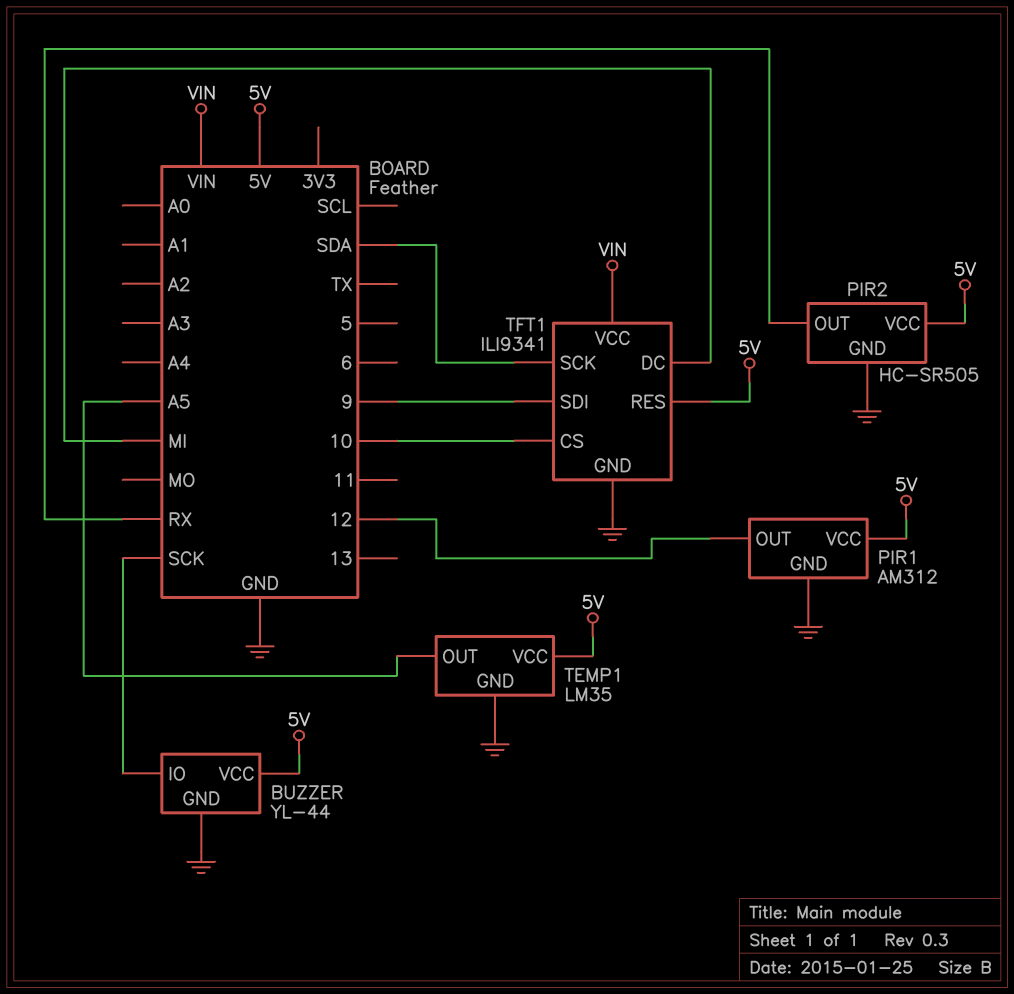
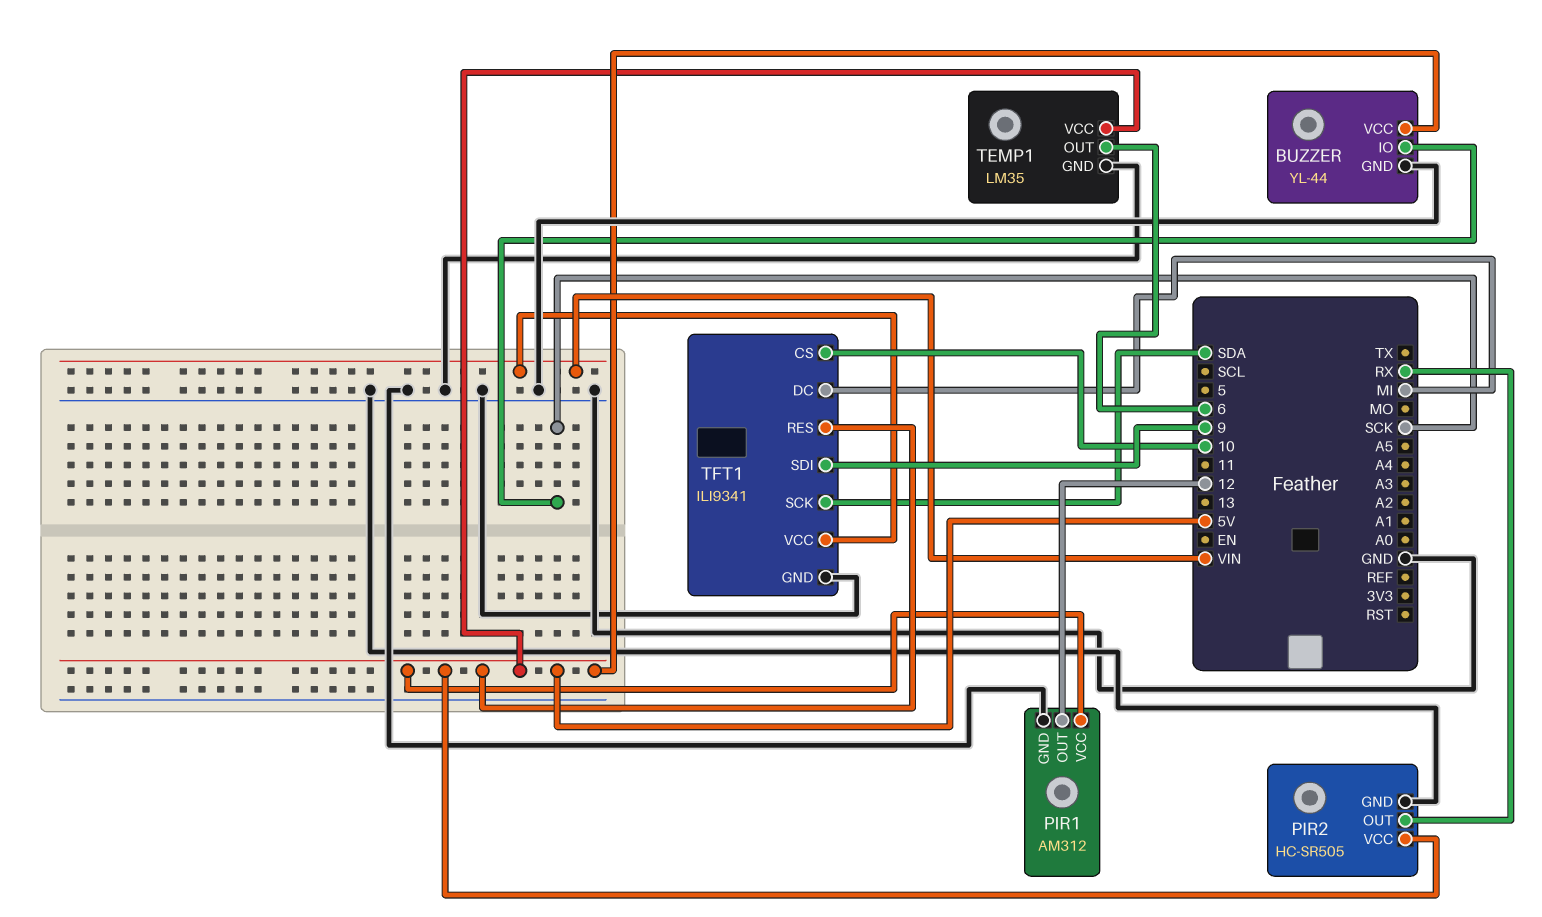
TEMP1 pin OUT: A5 -> 6

